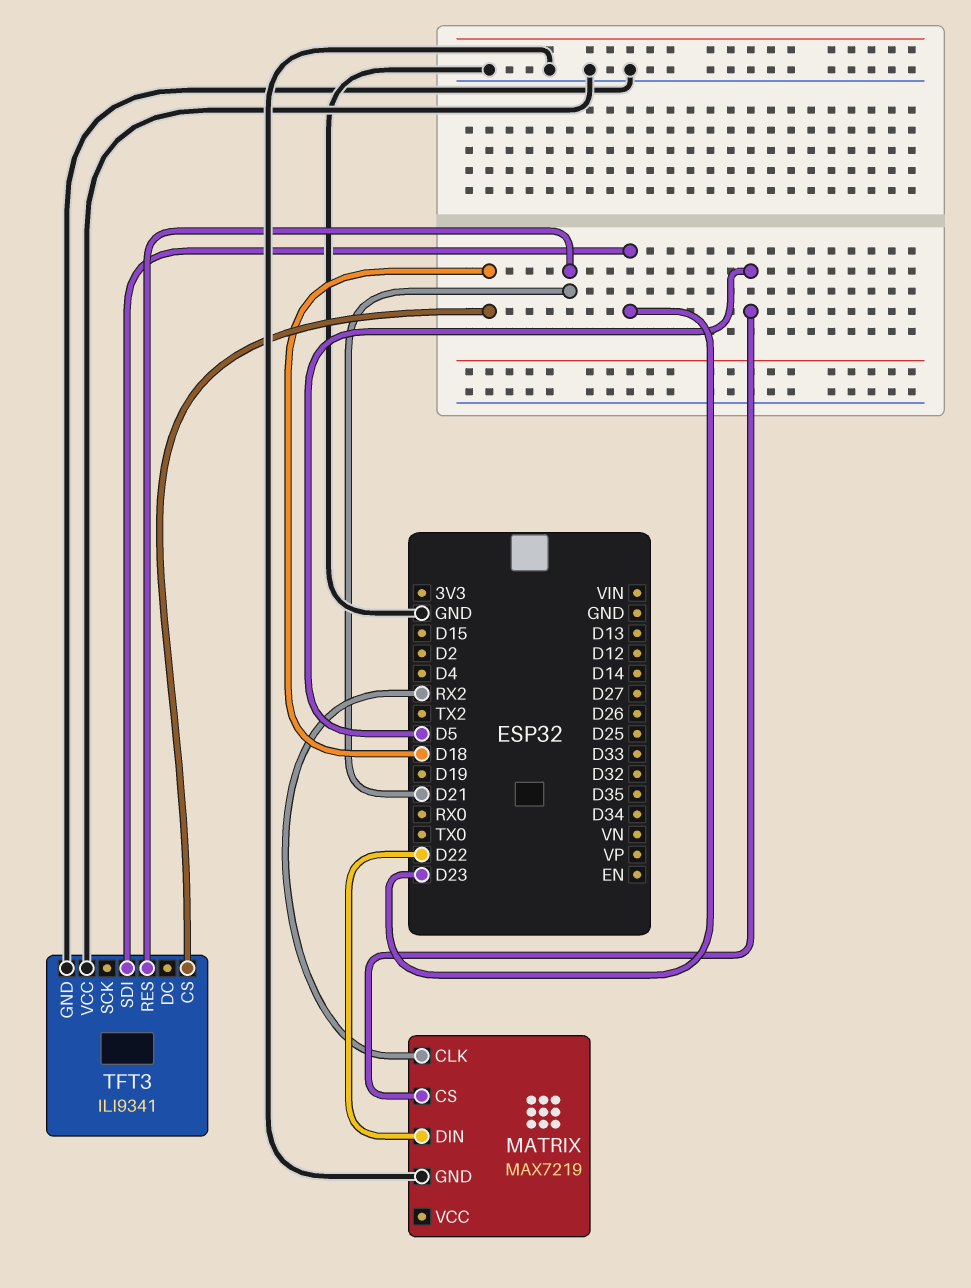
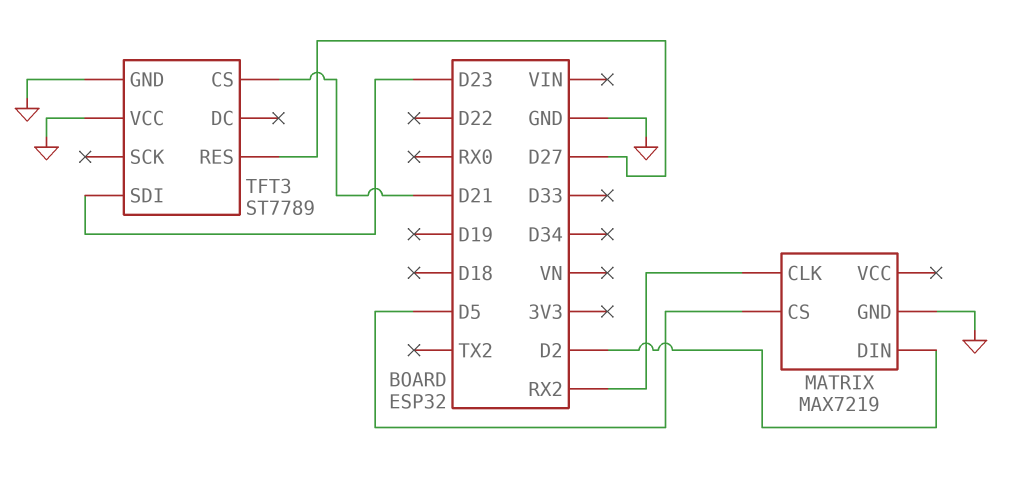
MATRIX pin DIN: D22 -> D2
TFT3: ILI9341 -> ST7789
TFT3 pin CS: D18 -> D21
TFT3 pin RES: D21 -> D27

